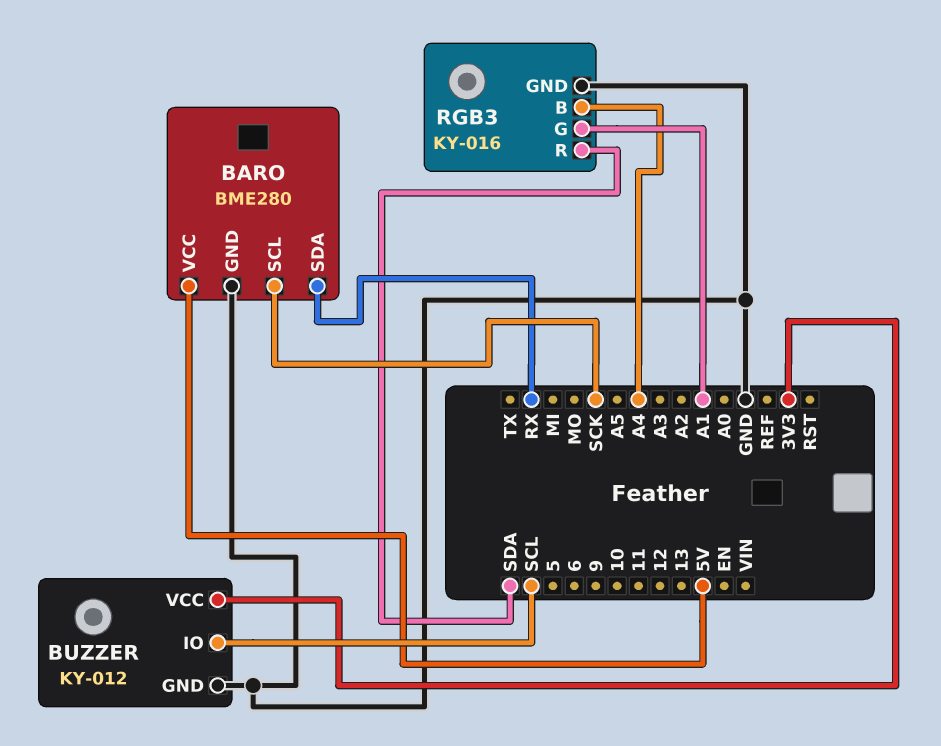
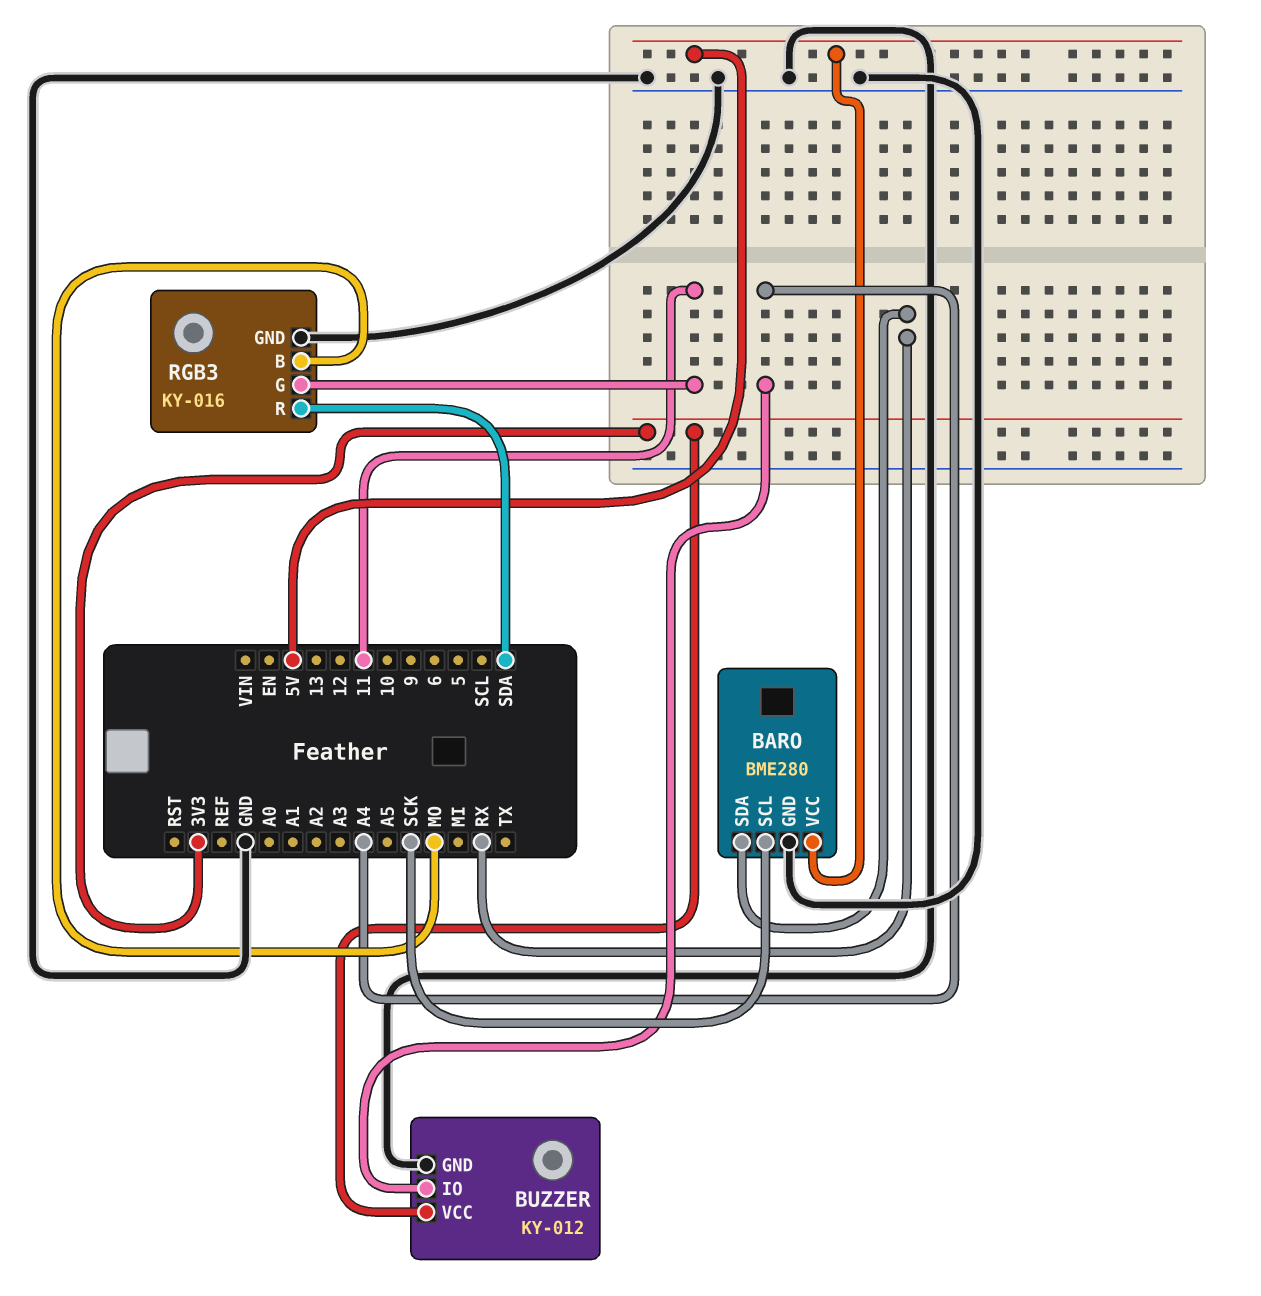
BUZZER pin IO: SCL -> A4
RGB3 pin B: A4 -> MO
RGB3 pin G: A1 -> 11

